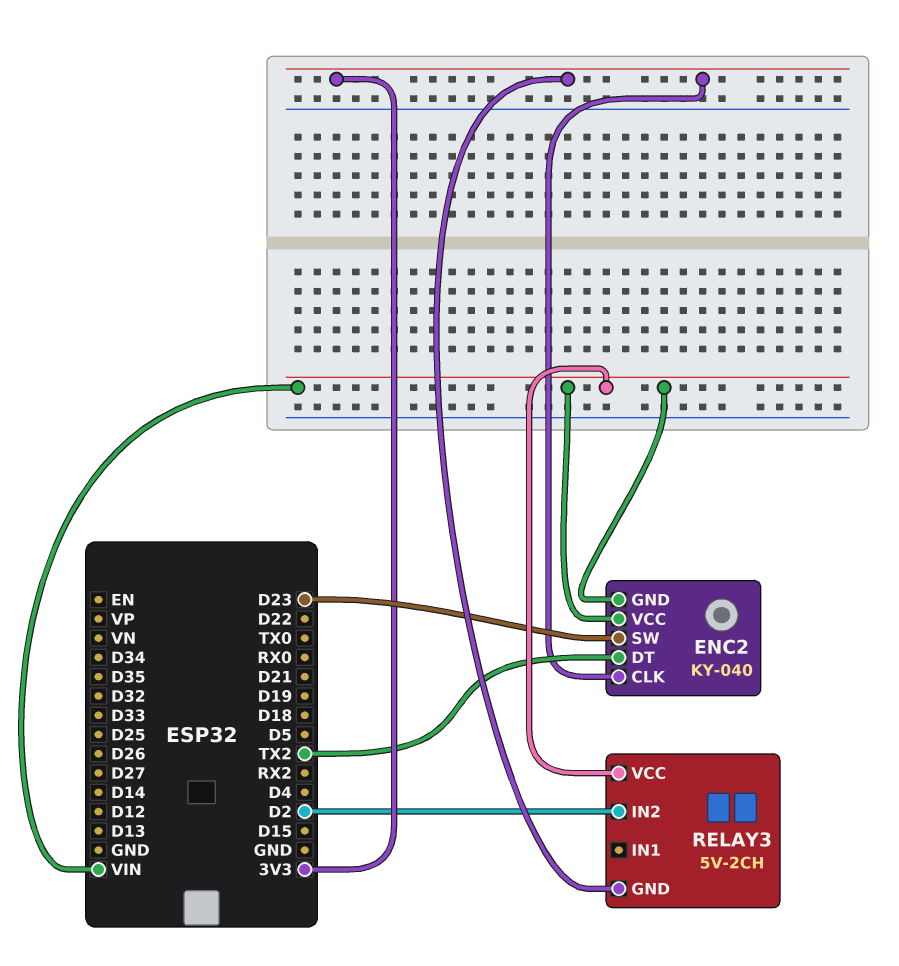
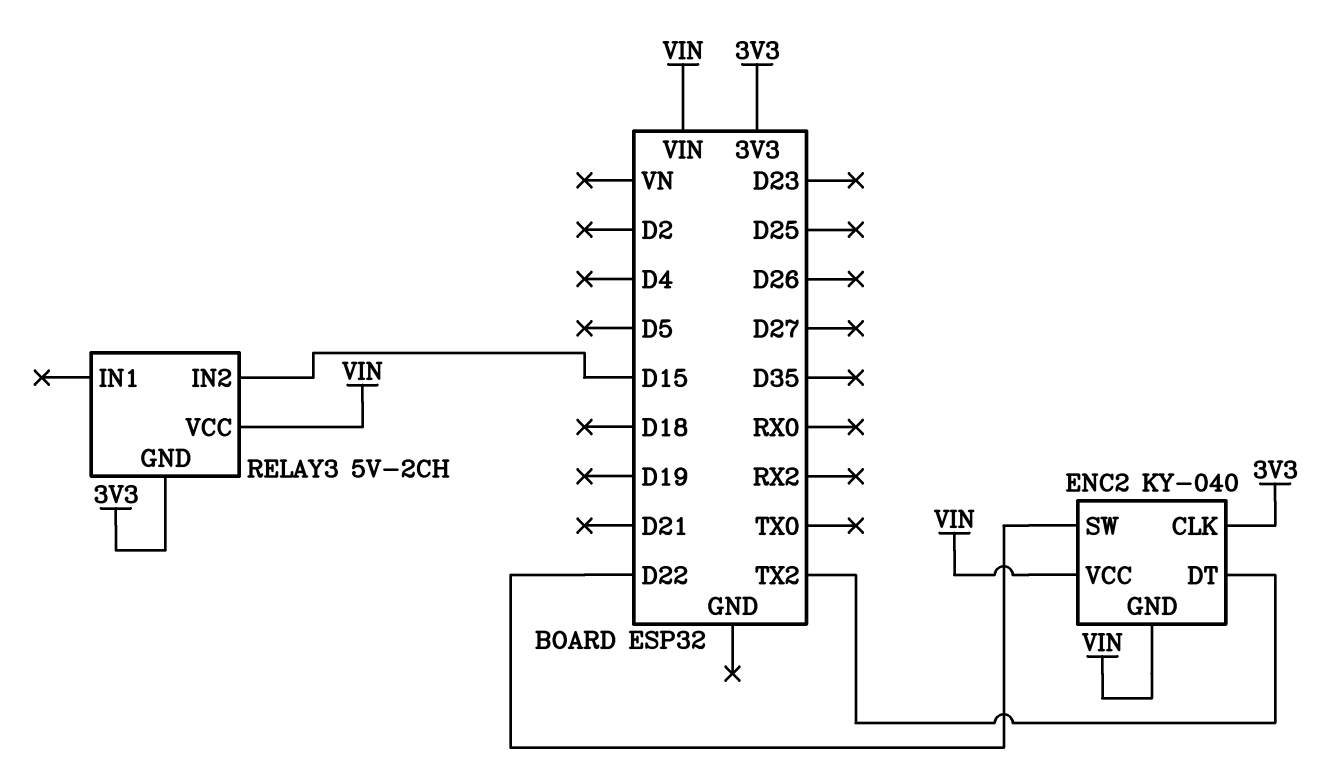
ENC2 pin SW: D23 -> D22
RELAY3 pin IN2: D2 -> D15

